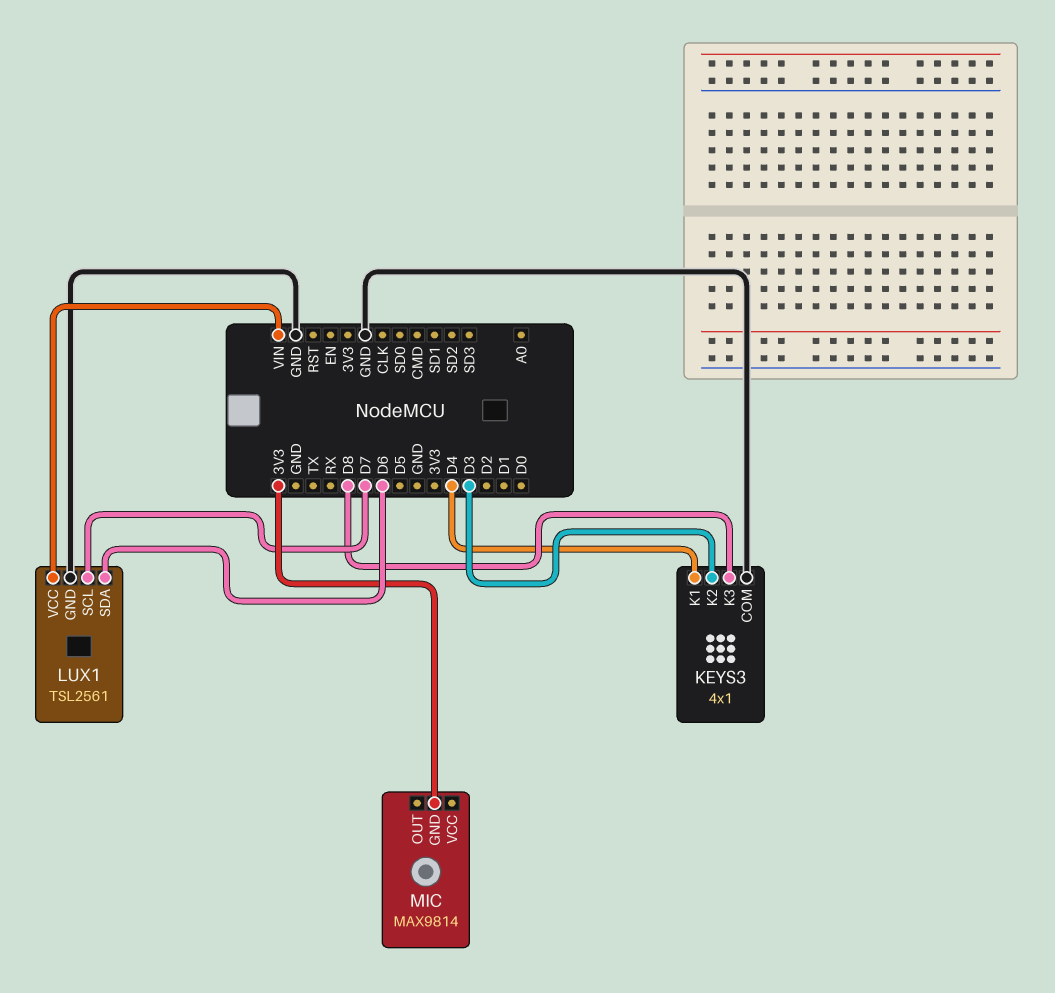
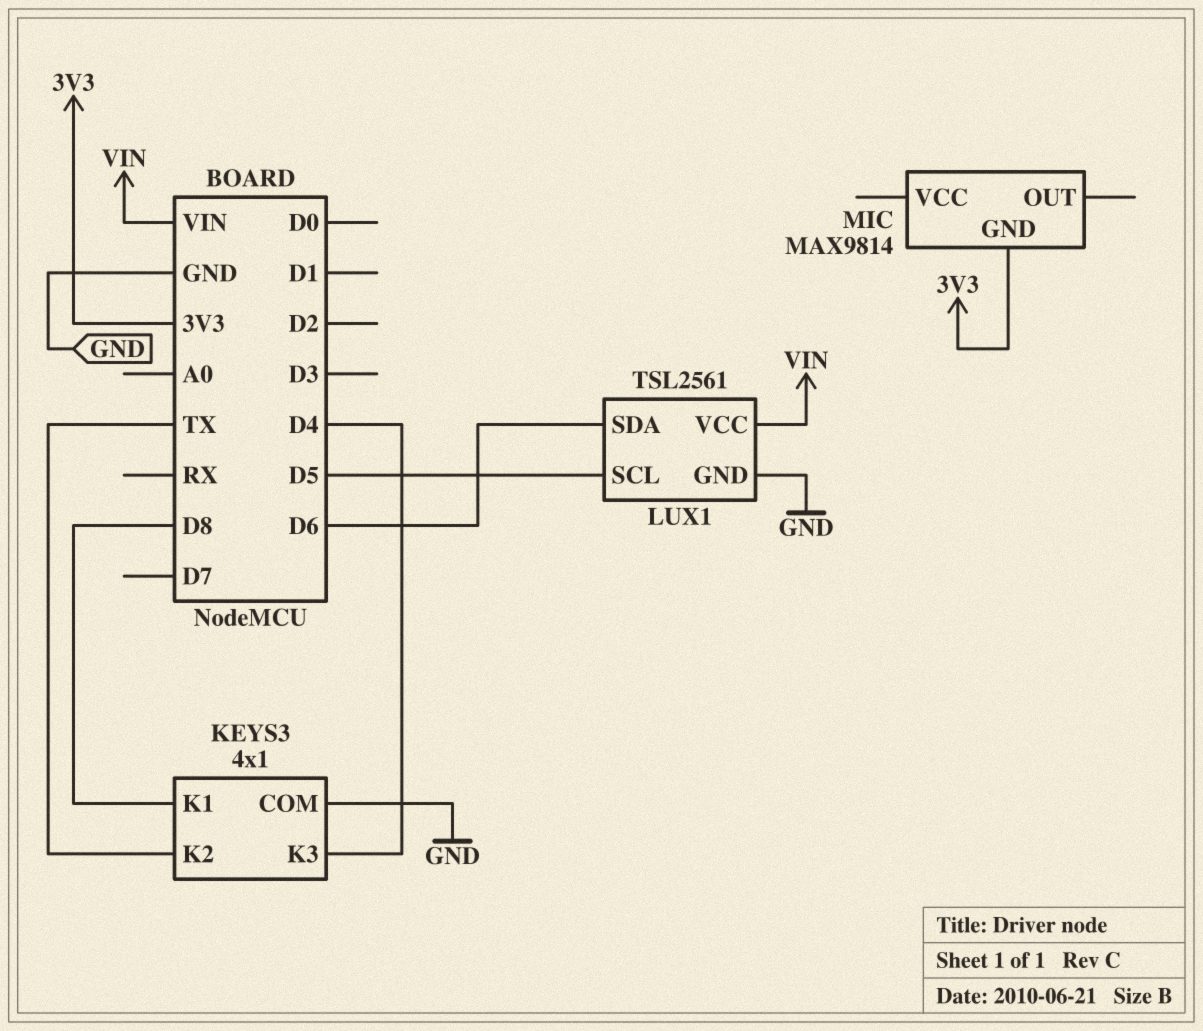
KEYS3 pin K1: D4 -> D8
KEYS3 pin K2: D3 -> TX
KEYS3 pin K3: D8 -> D4
LUX1 pin SCL: D7 -> D5

